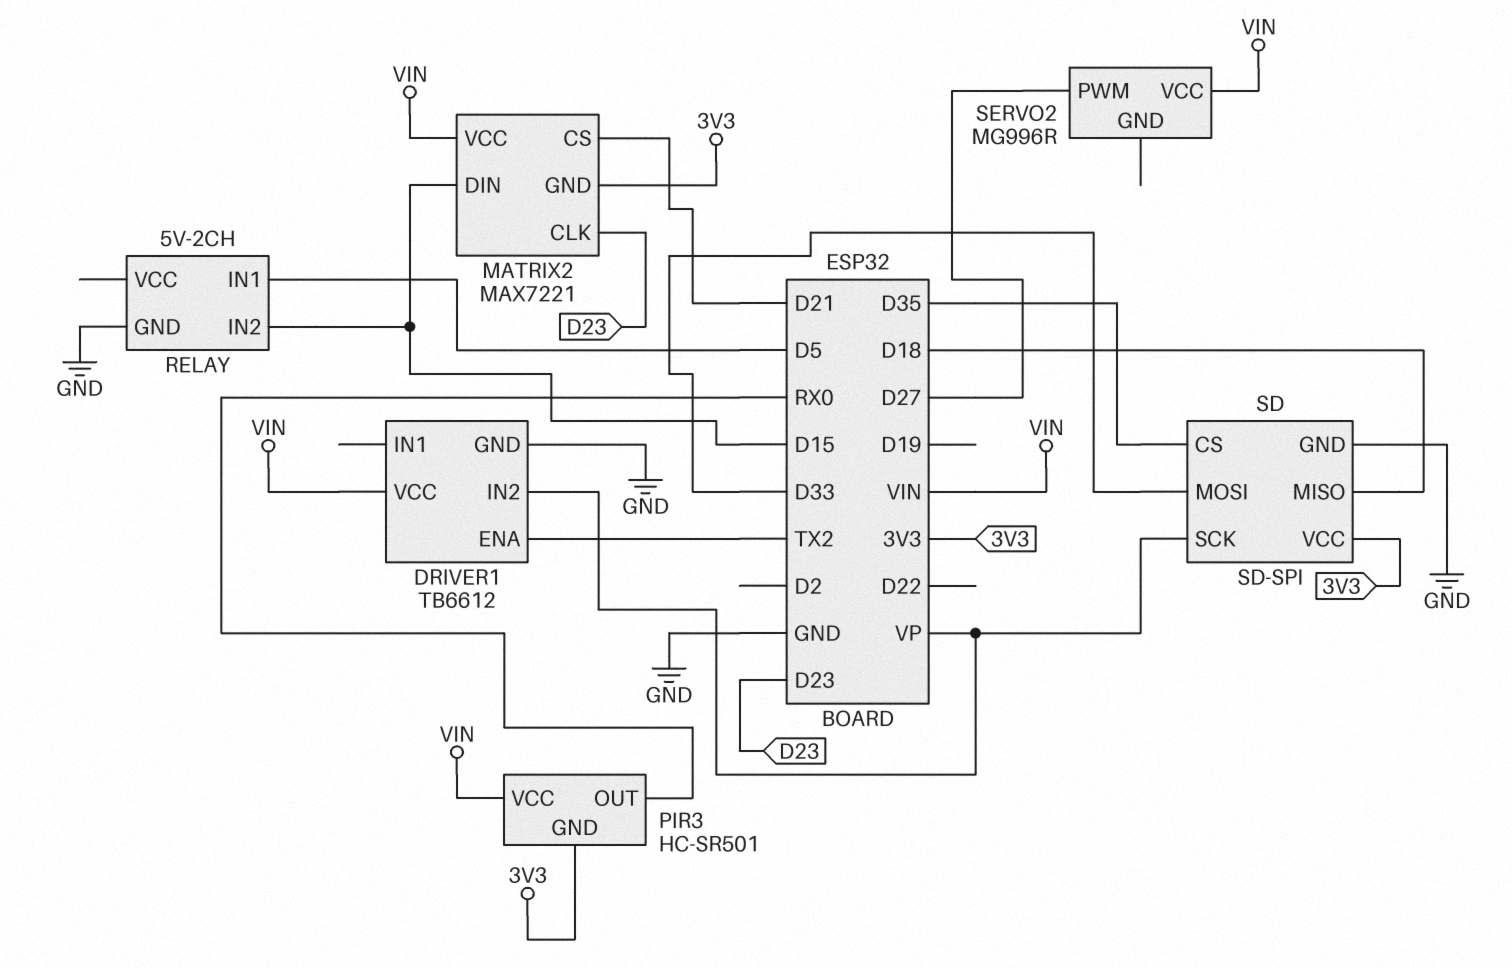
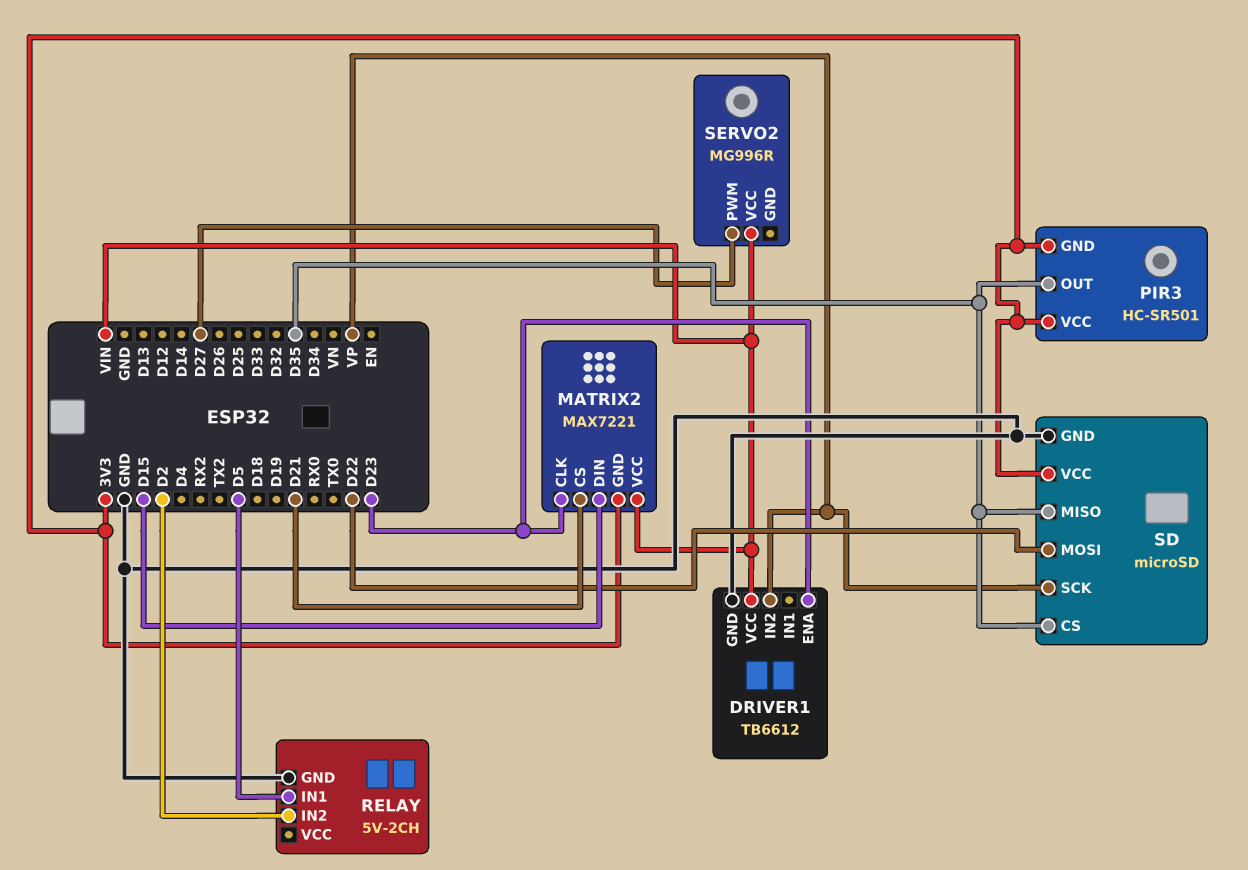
DRIVER1 pin ENA: TX2 -> D23
PIR3 pin OUT: RX0 -> D35
PIR3 pin VCC: VIN -> 3V3
RELAY pin IN2: D15 -> D2
SD: SD-SPI -> microSD
SD pin MISO: D18 -> D35
SD pin MOSI: D33 -> D22

